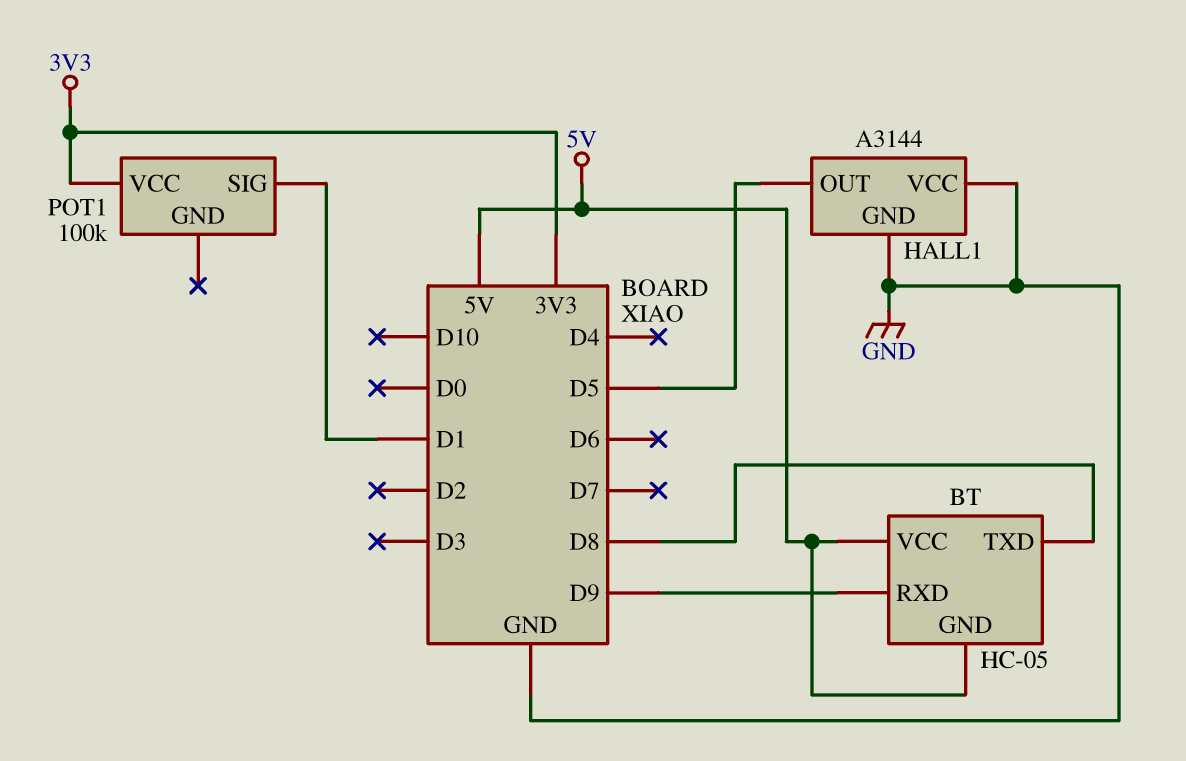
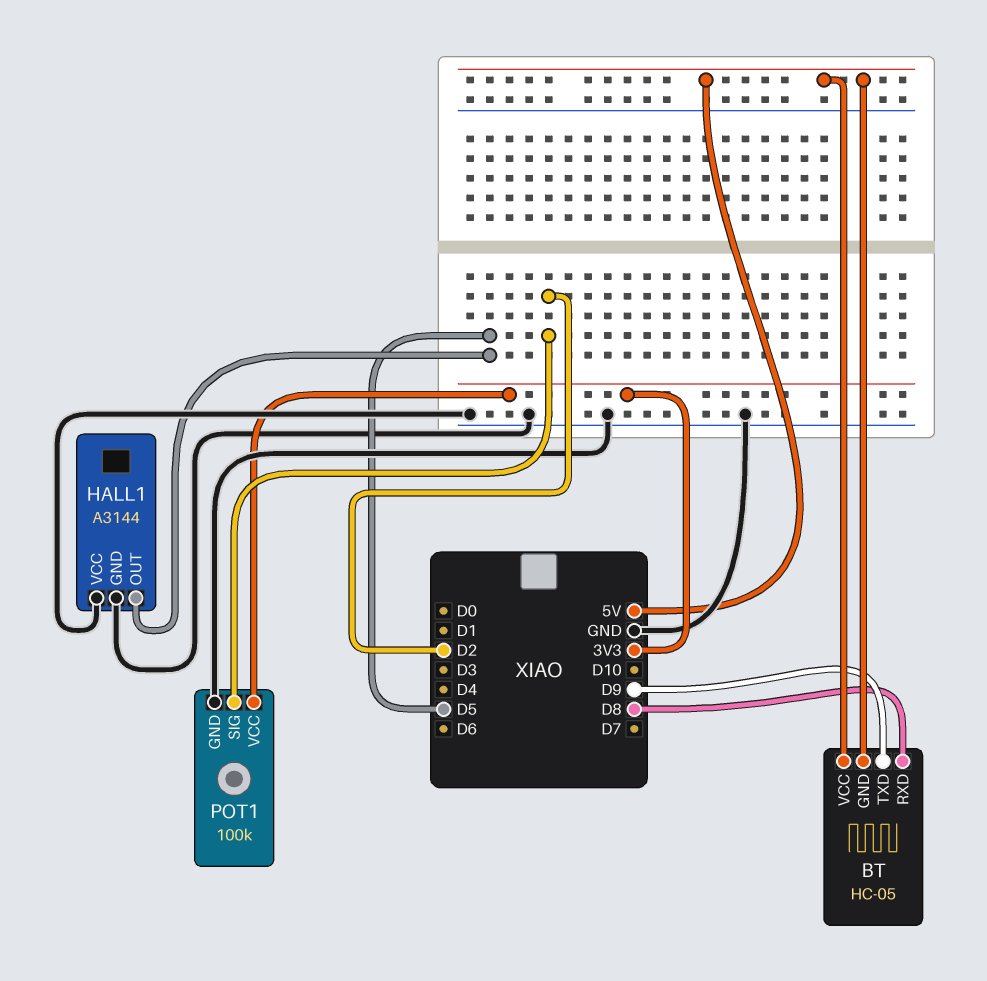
BT pin RXD: D9 -> D8
BT pin TXD: D8 -> D9
POT1 pin GND: none -> GND
POT1 pin SIG: D1 -> D2

